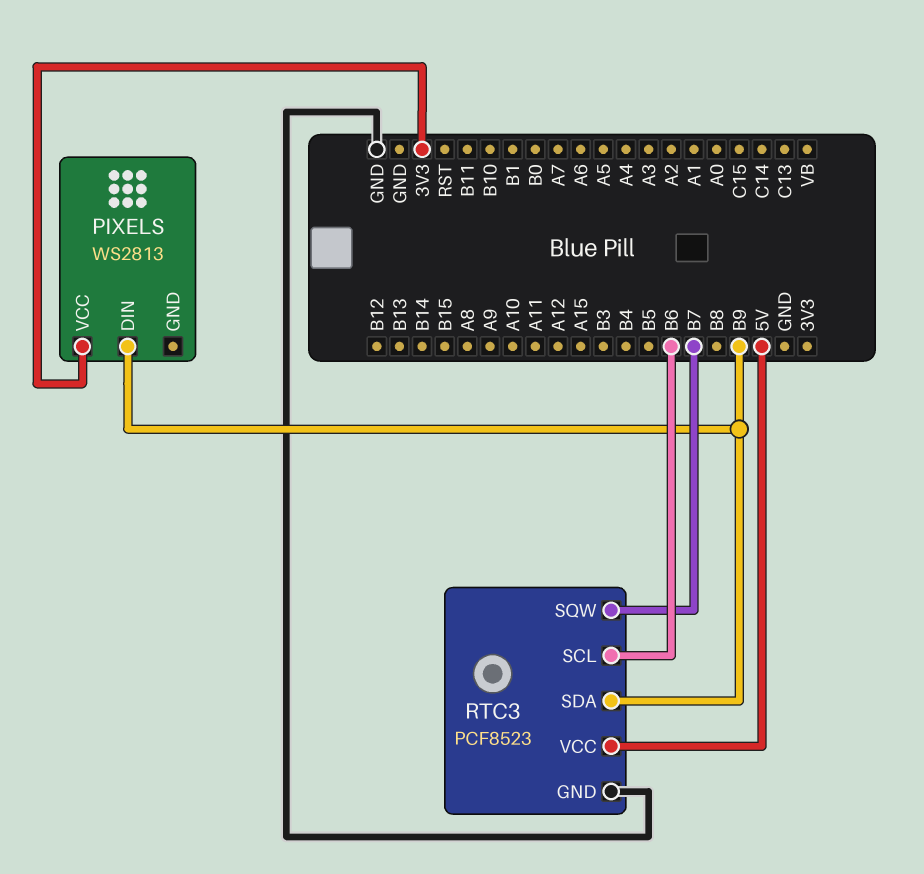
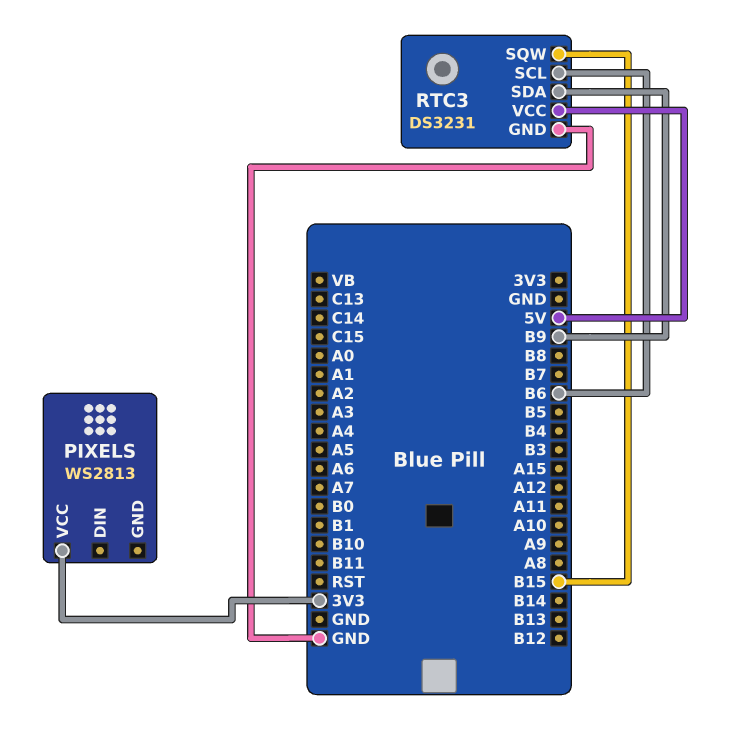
PIXELS pin DIN: B9 -> none
RTC3: PCF8523 -> DS3231
RTC3 pin SQW: B7 -> B15

